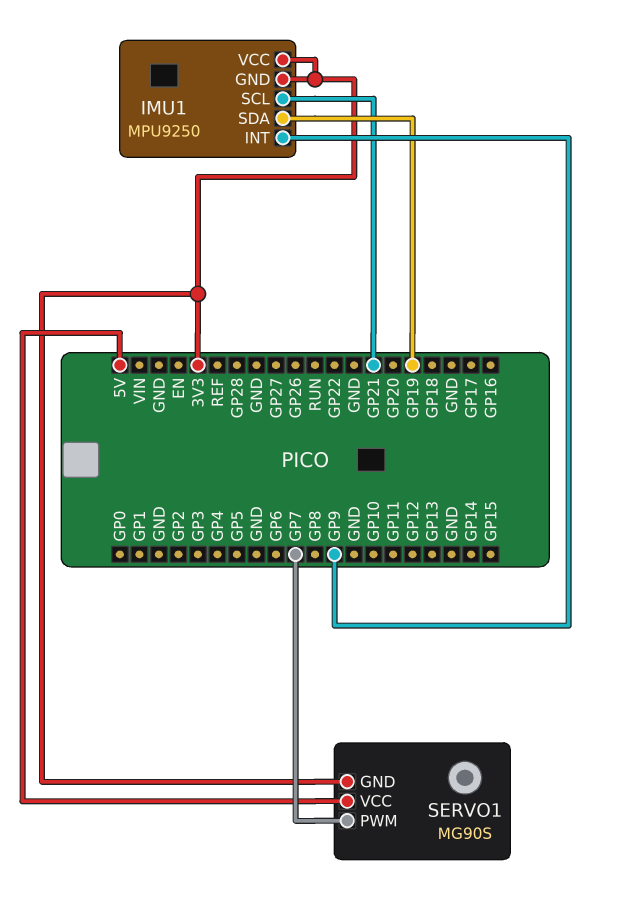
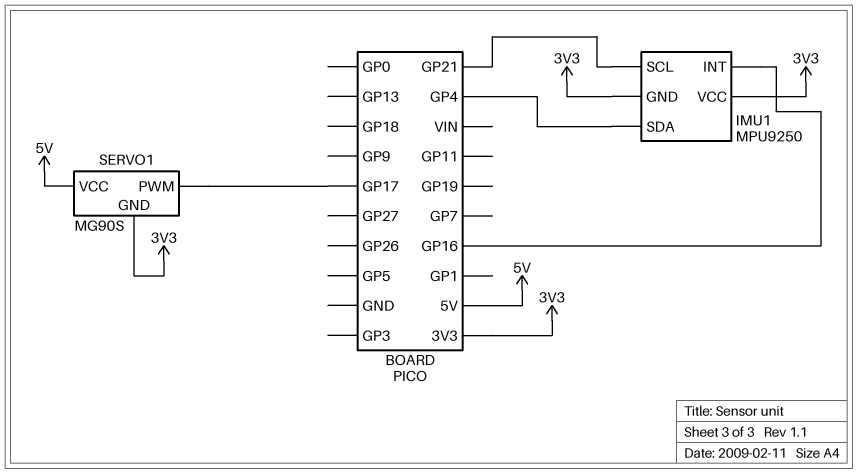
IMU1 pin INT: GP9 -> GP16
IMU1 pin SDA: GP19 -> GP4
SERVO1 pin PWM: GP7 -> GP17

